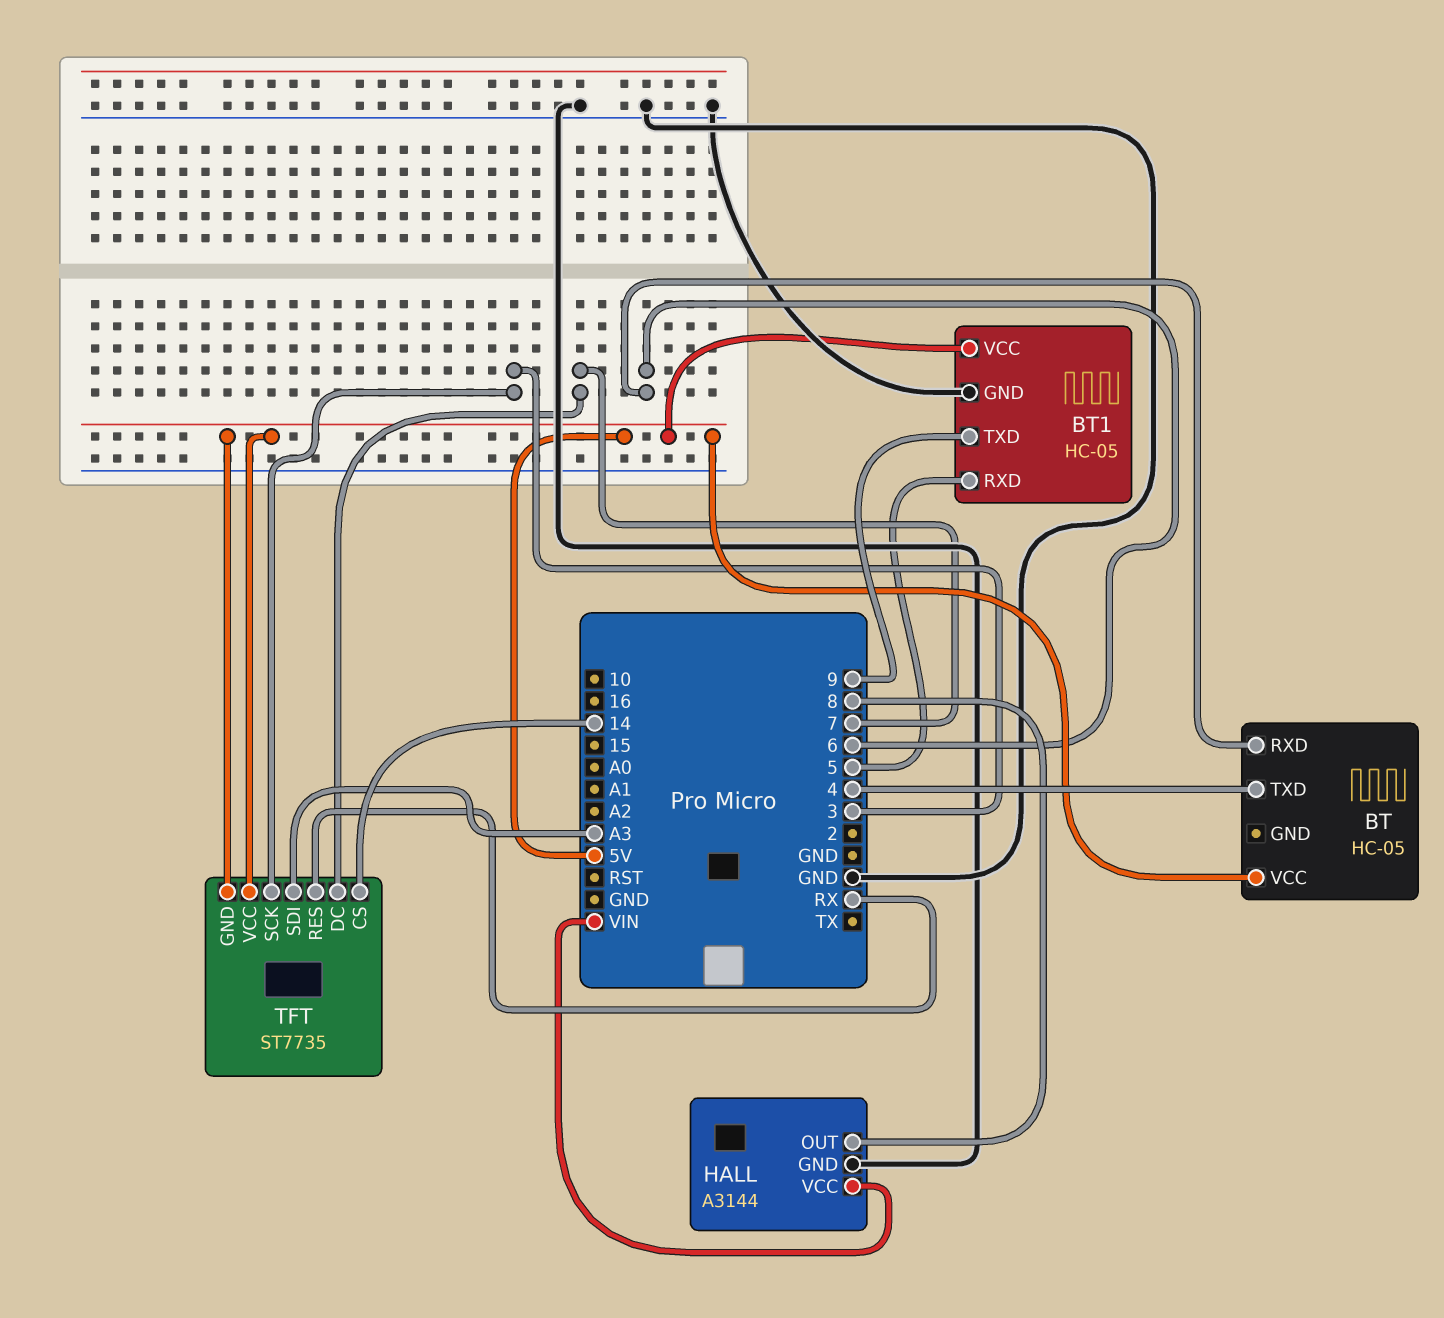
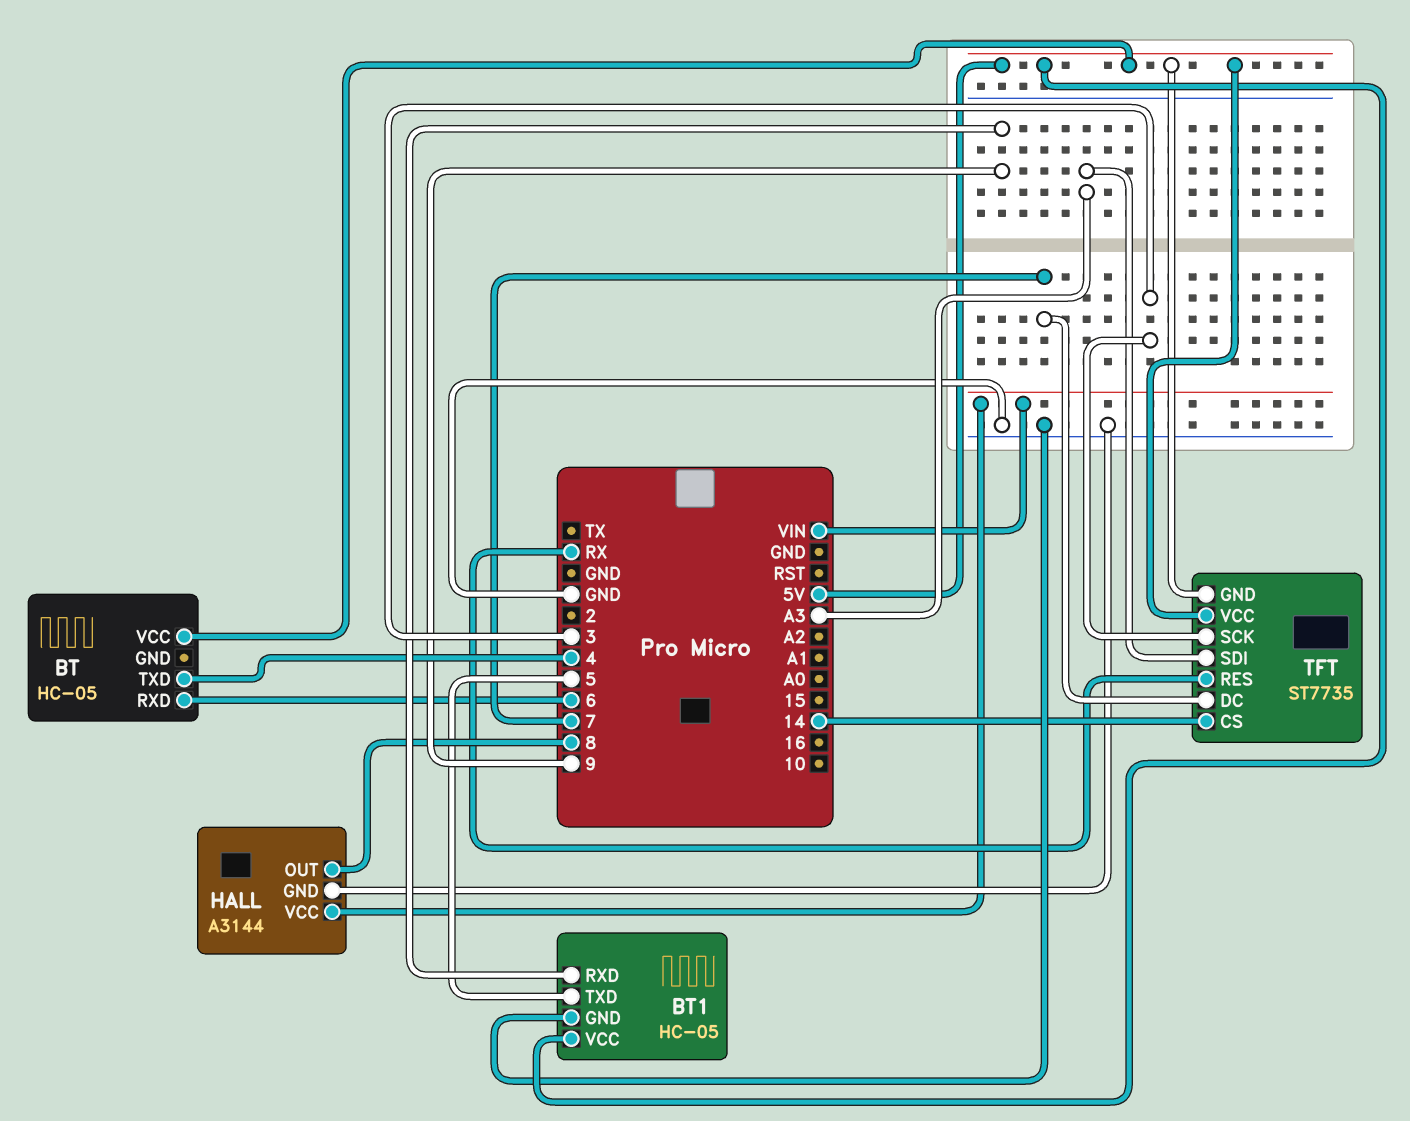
BT1 pin RXD: 5 -> 9
BT1 pin TXD: 9 -> 5

